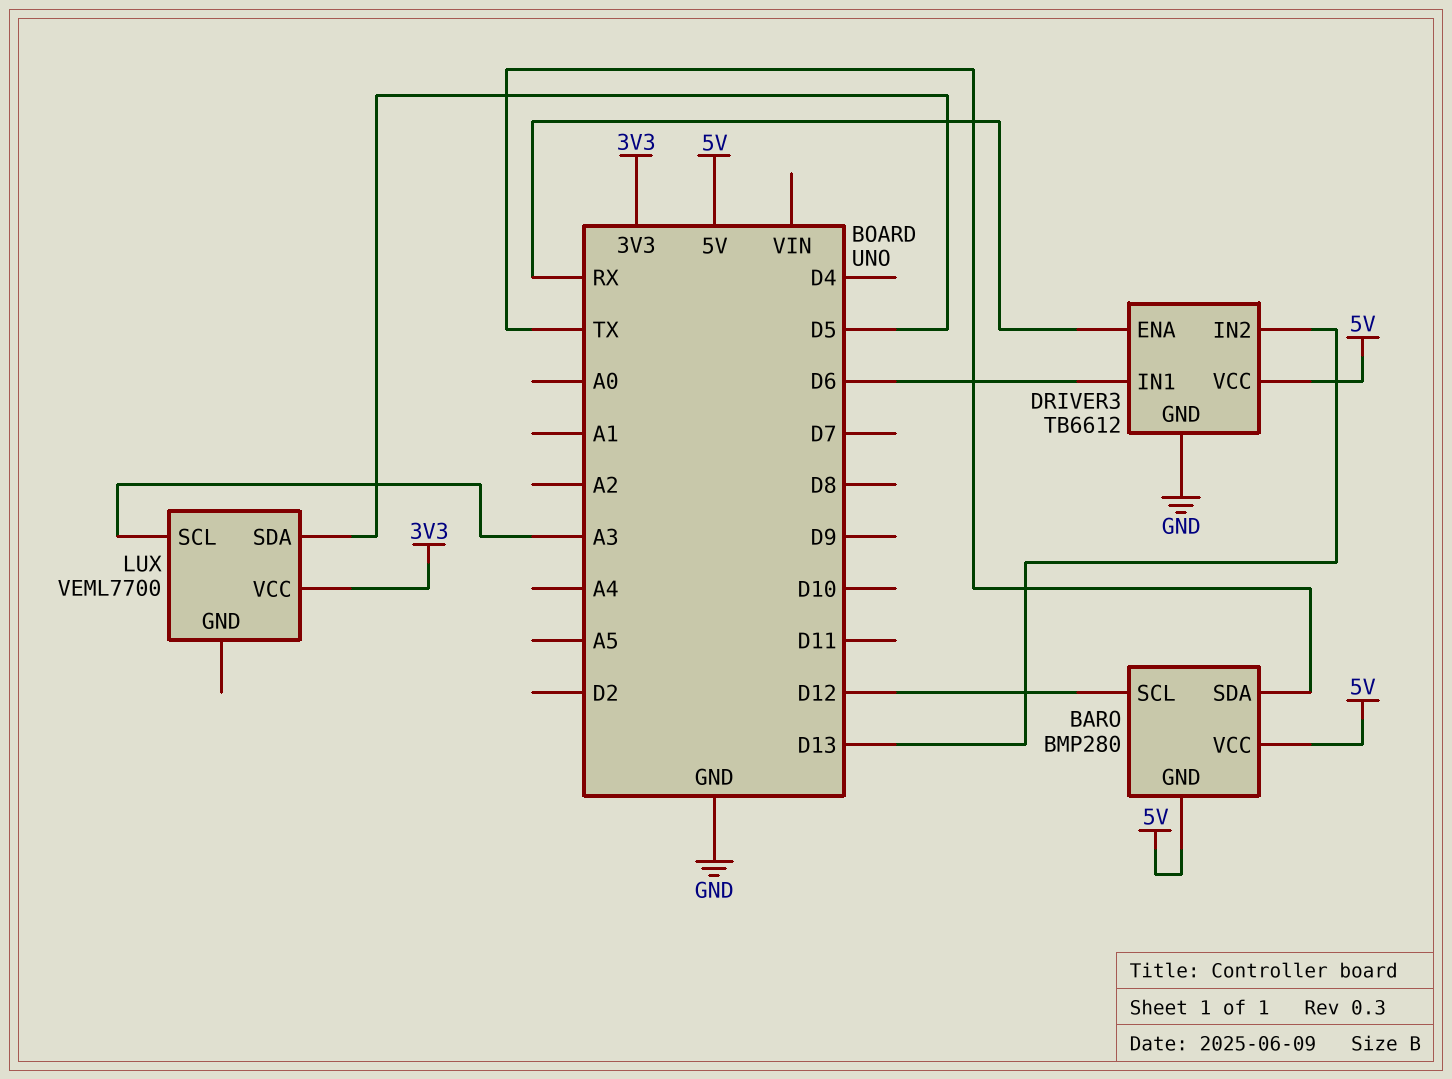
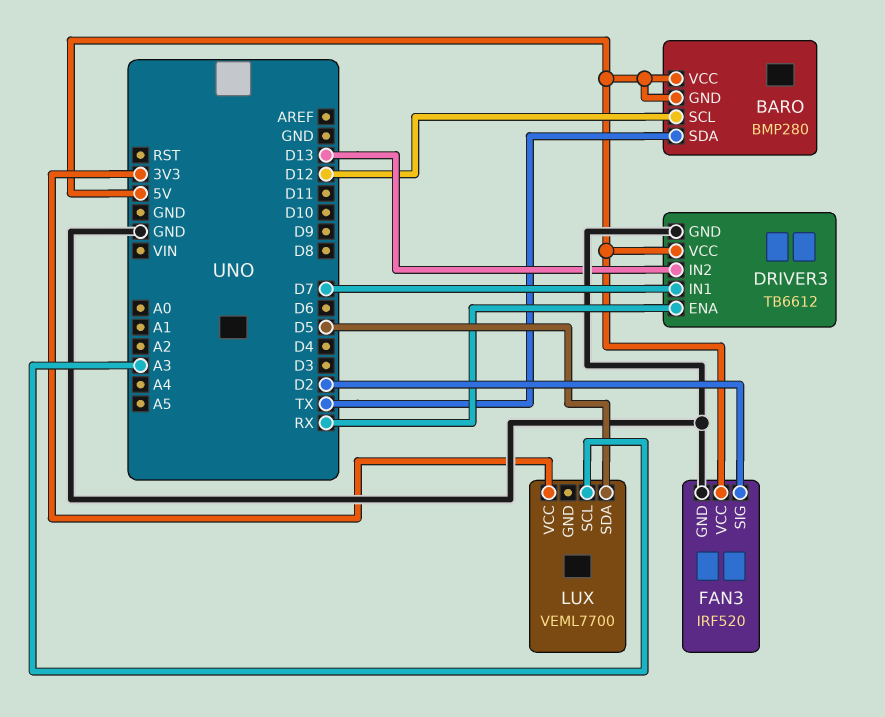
DRIVER3 pin IN1: D6 -> D7
FAN3: none -> IRF520
FAN3 pin GND: none -> GND
FAN3 pin SIG: none -> D2
FAN3 pin VCC: none -> 5V

